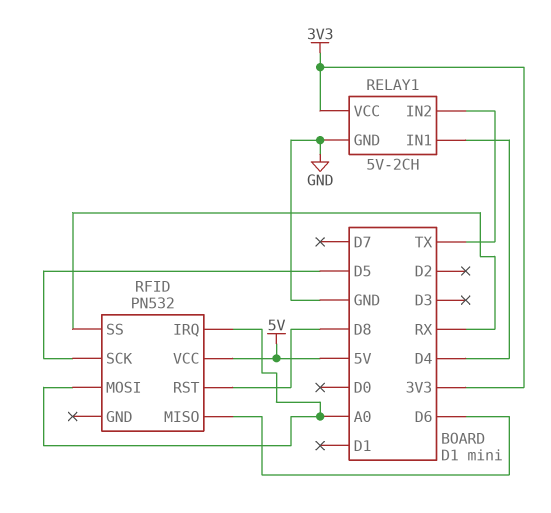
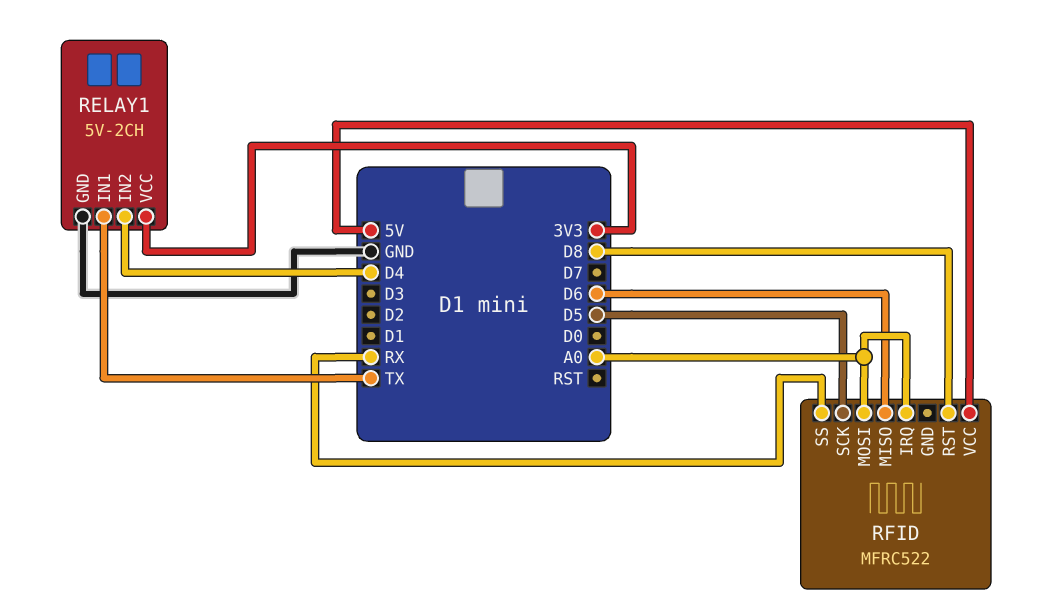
RELAY1 pin IN1: D4 -> TX
RELAY1 pin IN2: TX -> D4
RFID: PN532 -> MFRC522

